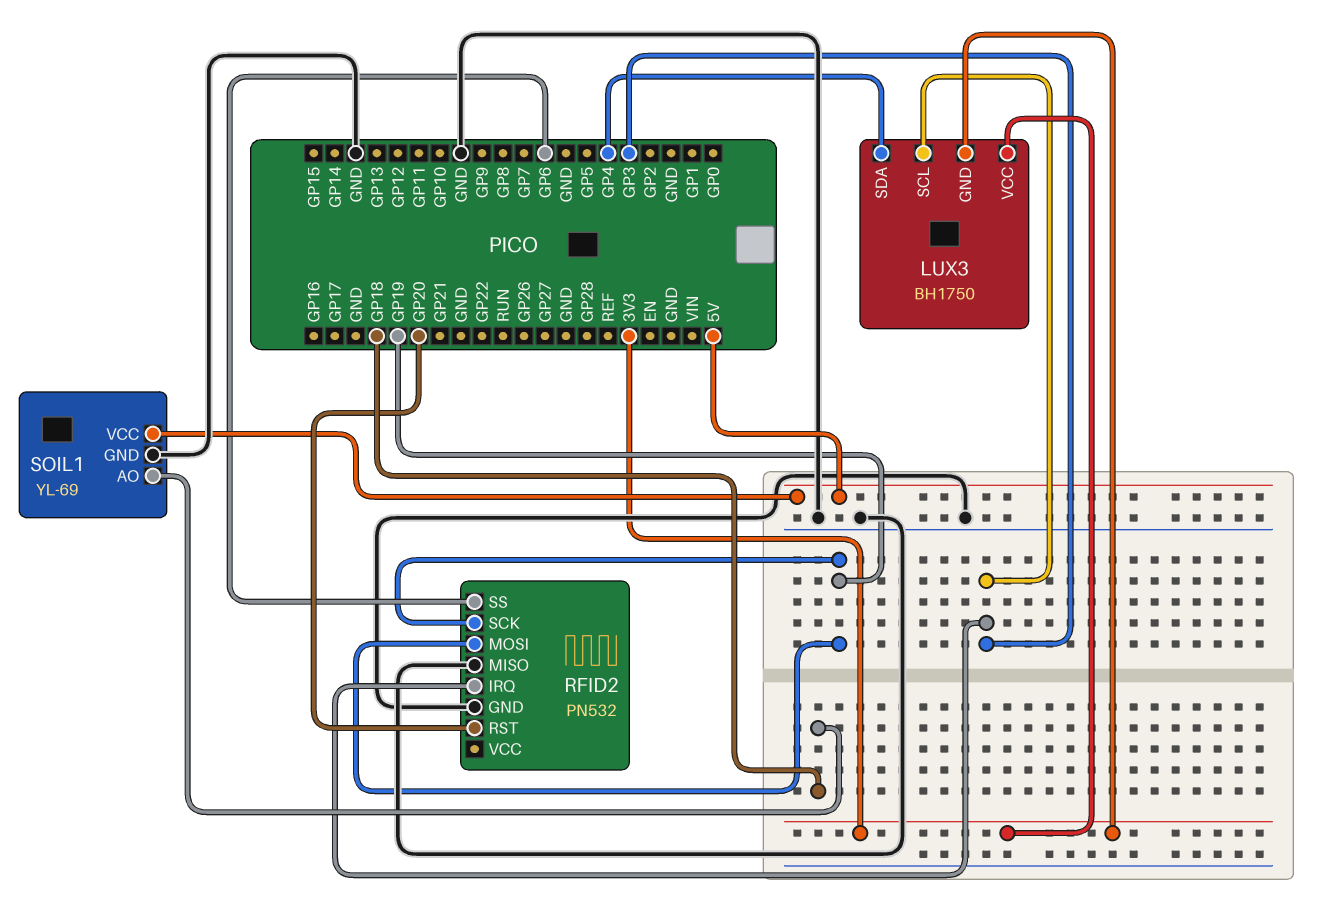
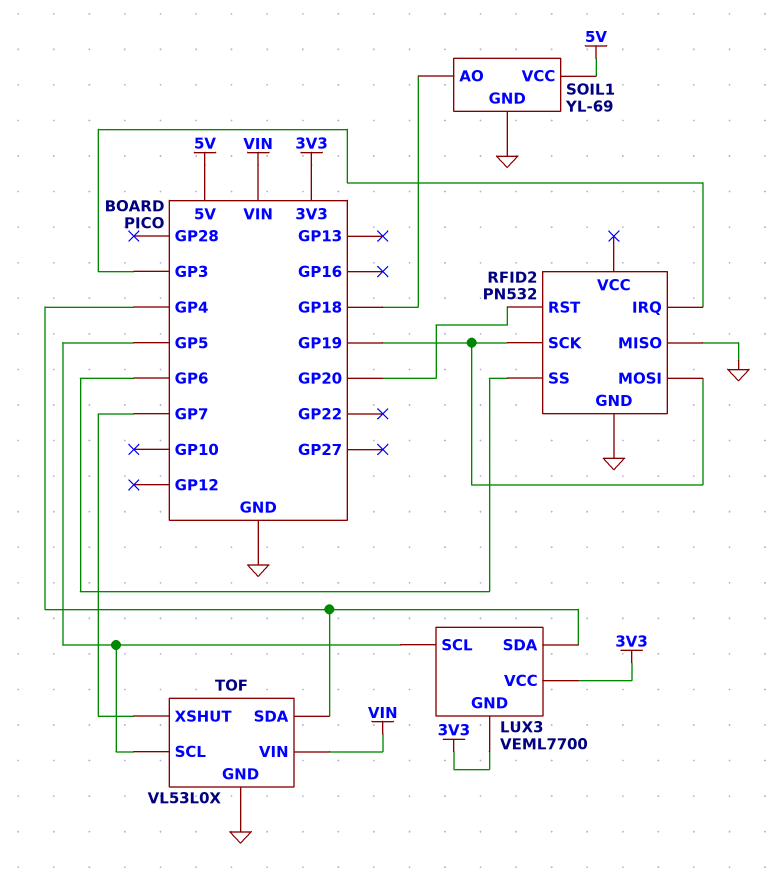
LUX3: BH1750 -> VEML7700
LUX3 pin SCL: GP3 -> GP5
TOF: none -> VL53L0X
TOF pin GND: none -> GND
TOF pin SCL: none -> GP5
TOF pin SDA: none -> GP4
TOF pin VIN: none -> VIN
TOF pin XSHUT: none -> GP7

